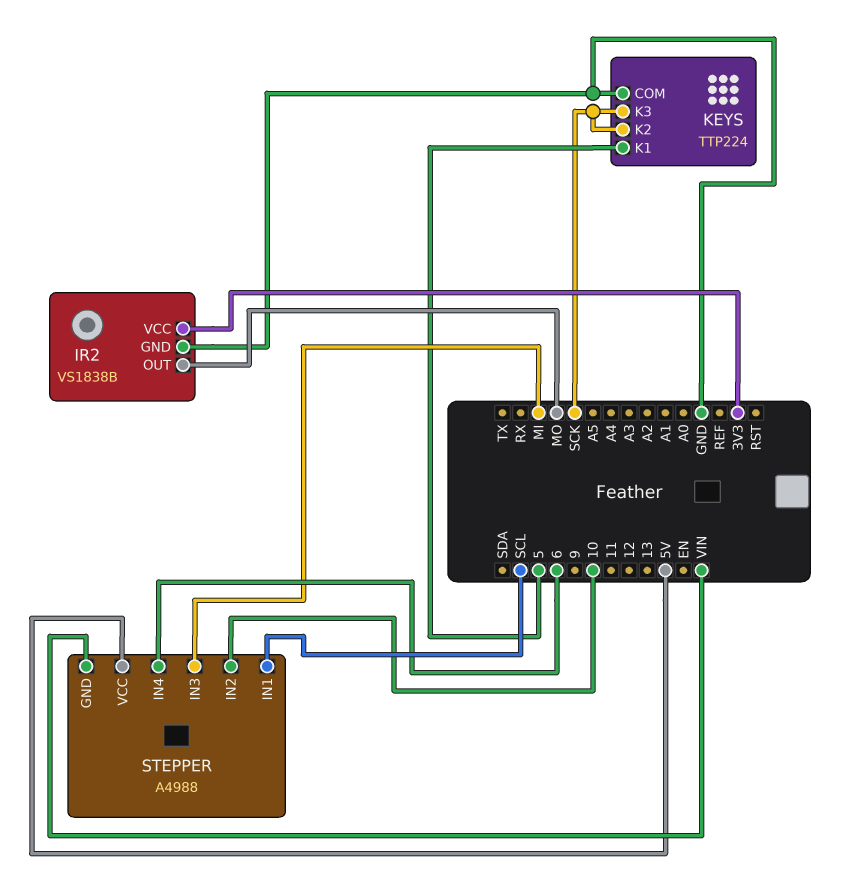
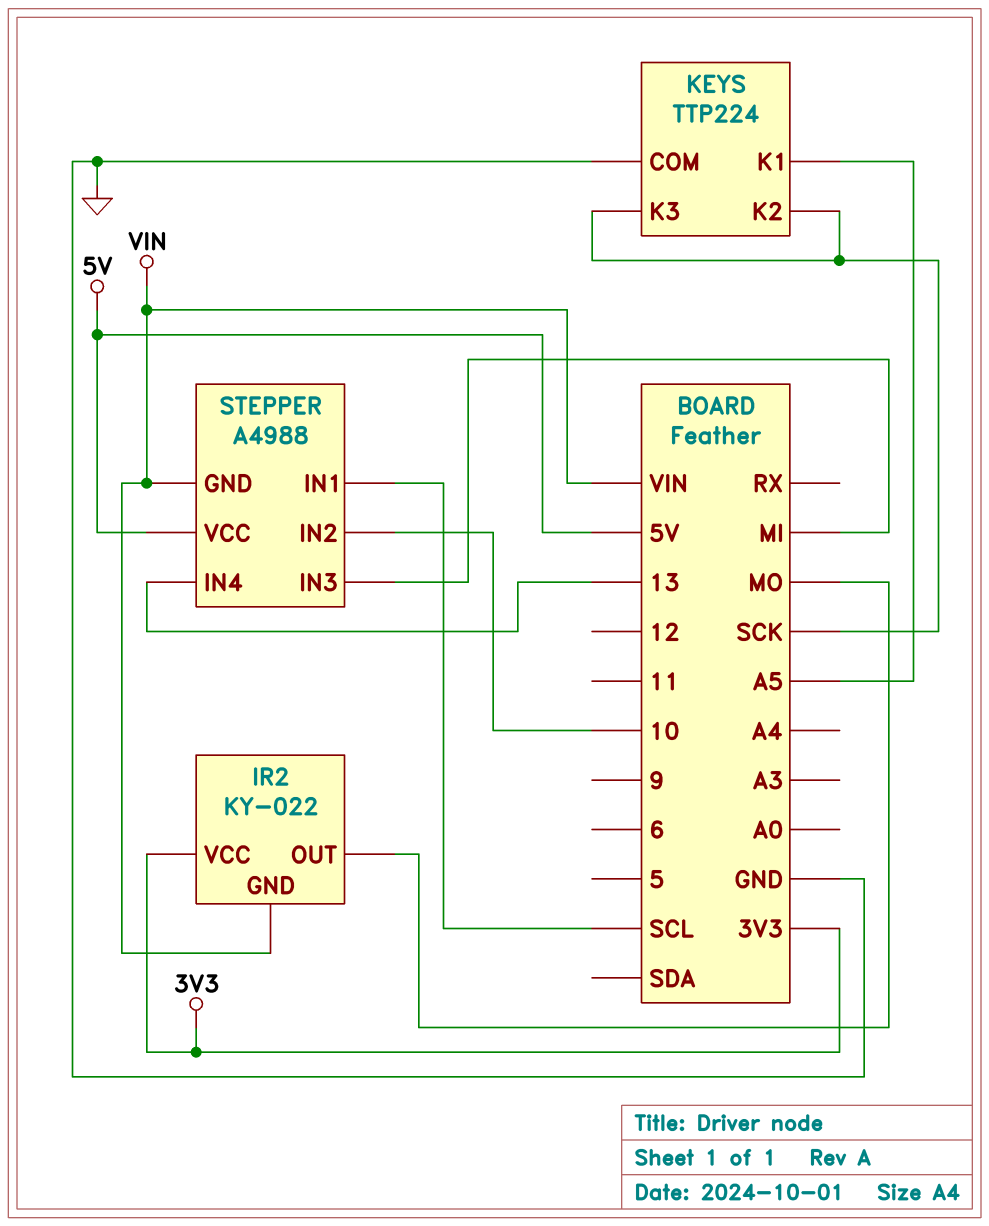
IR2: VS1838B -> KY-022
IR2 pin GND: GND -> VIN
KEYS pin K1: 5 -> A5
STEPPER pin IN4: 6 -> 13

